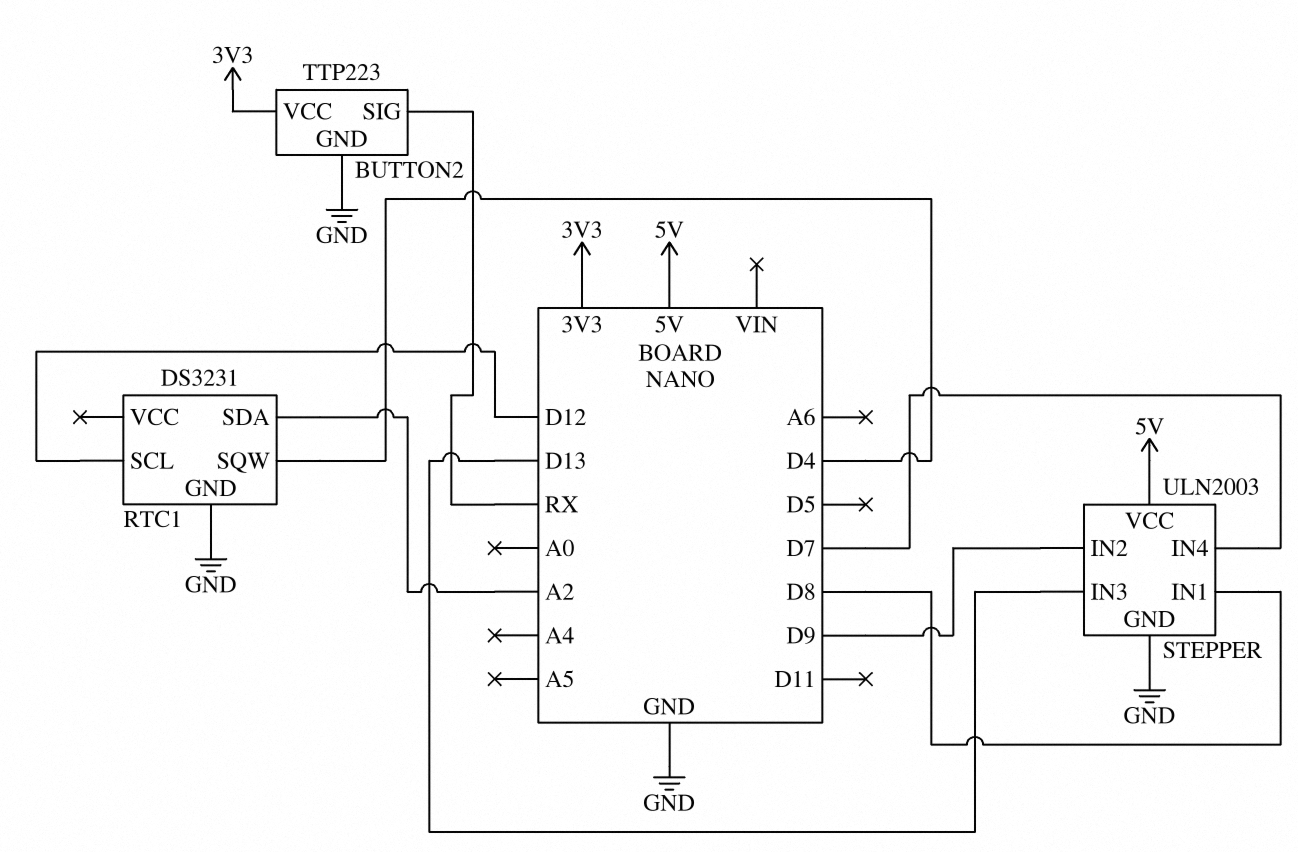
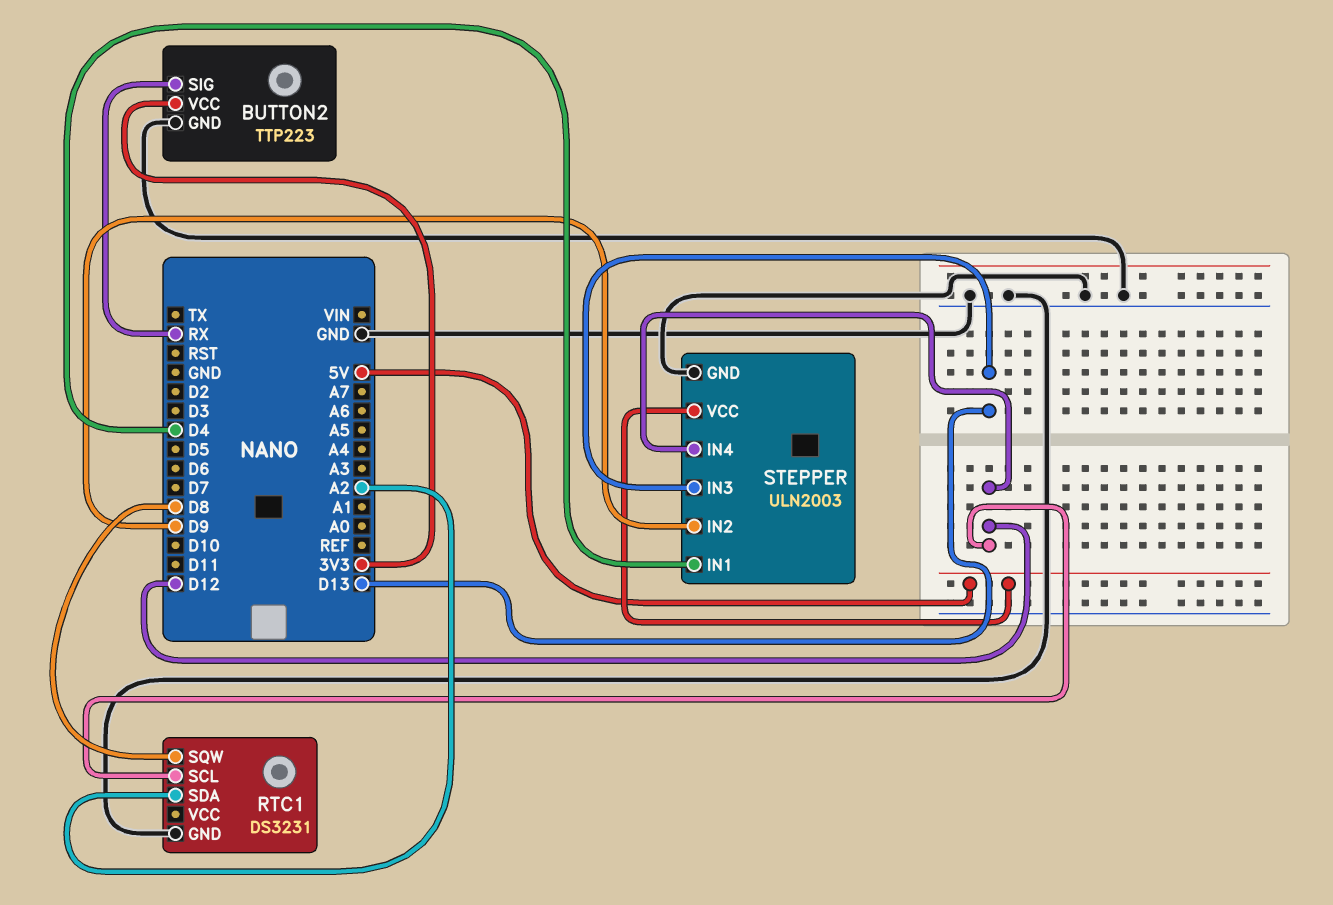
RTC1 pin SQW: D4 -> D8
STEPPER pin IN1: D8 -> D4
STEPPER pin IN4: D7 -> D12

